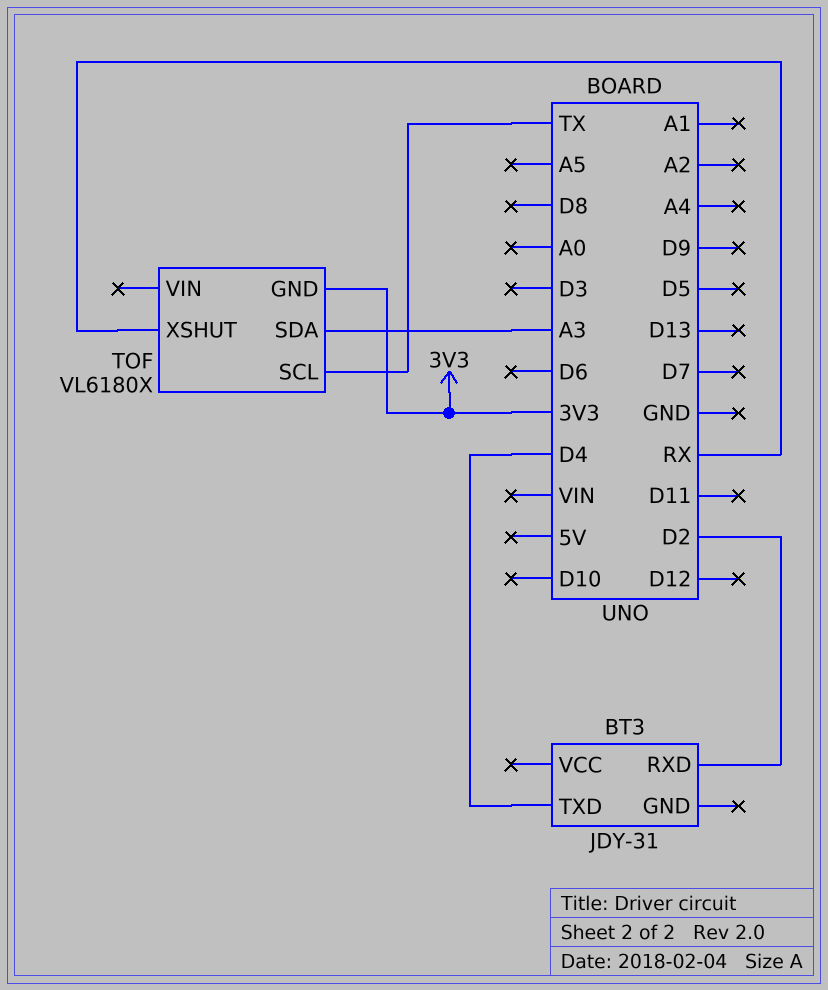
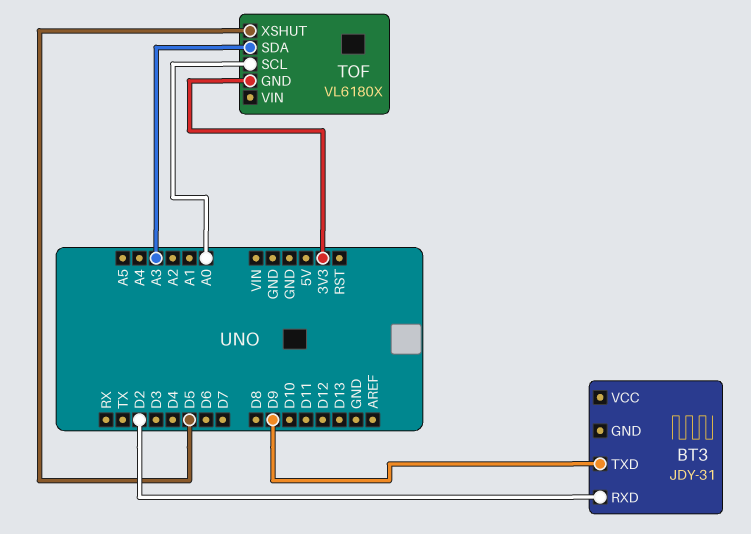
BT3 pin TXD: D4 -> D9
TOF pin SCL: TX -> A0
TOF pin XSHUT: RX -> D5

